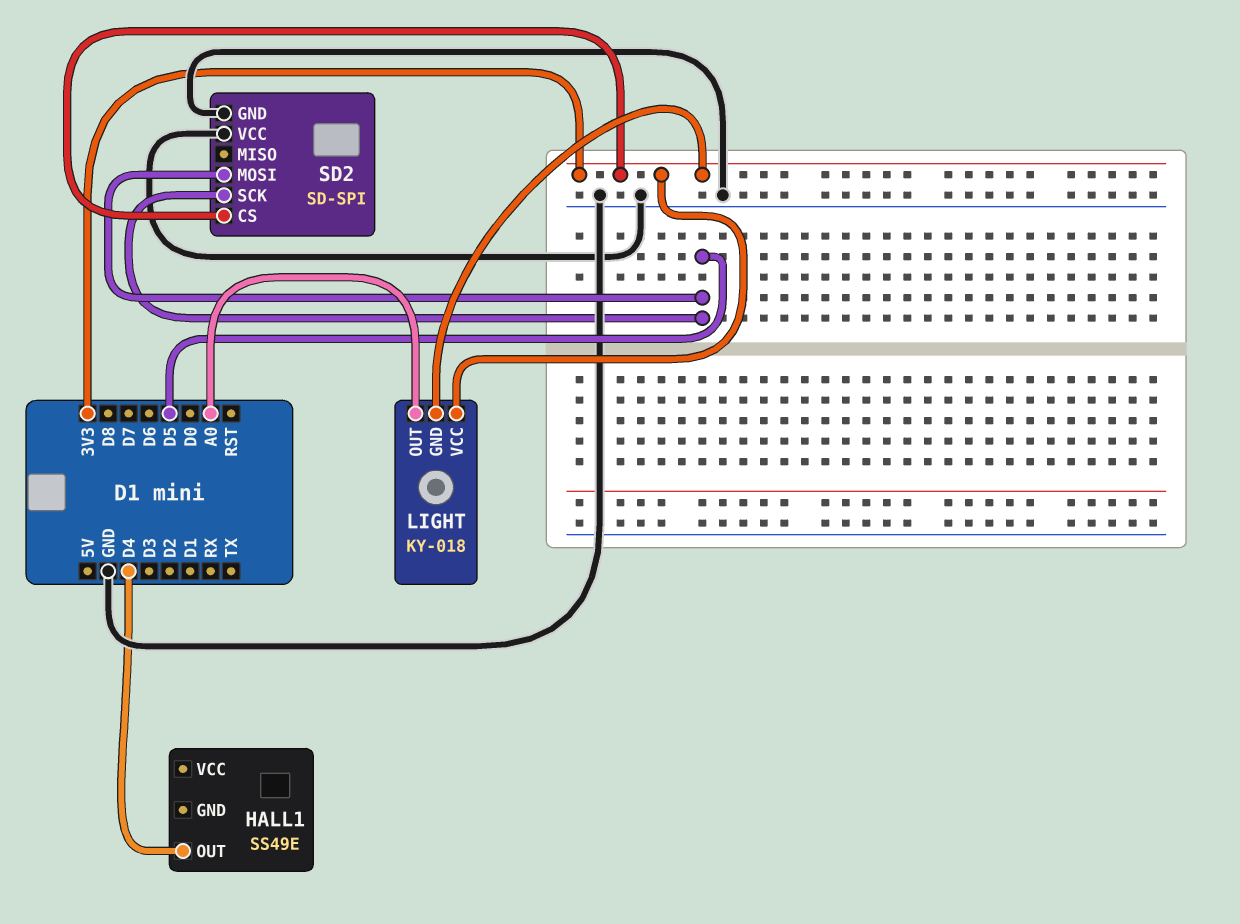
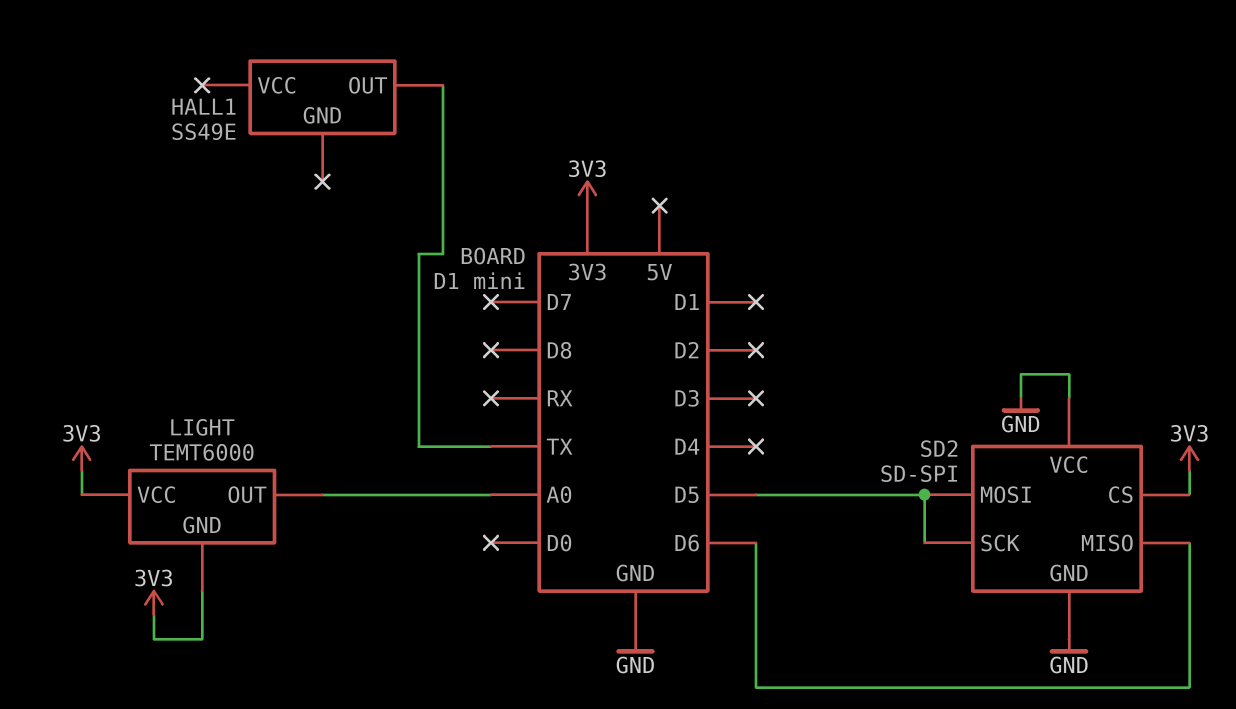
HALL1 pin OUT: D4 -> TX
LIGHT: KY-018 -> TEMT6000
SD2 pin MISO: none -> D6

